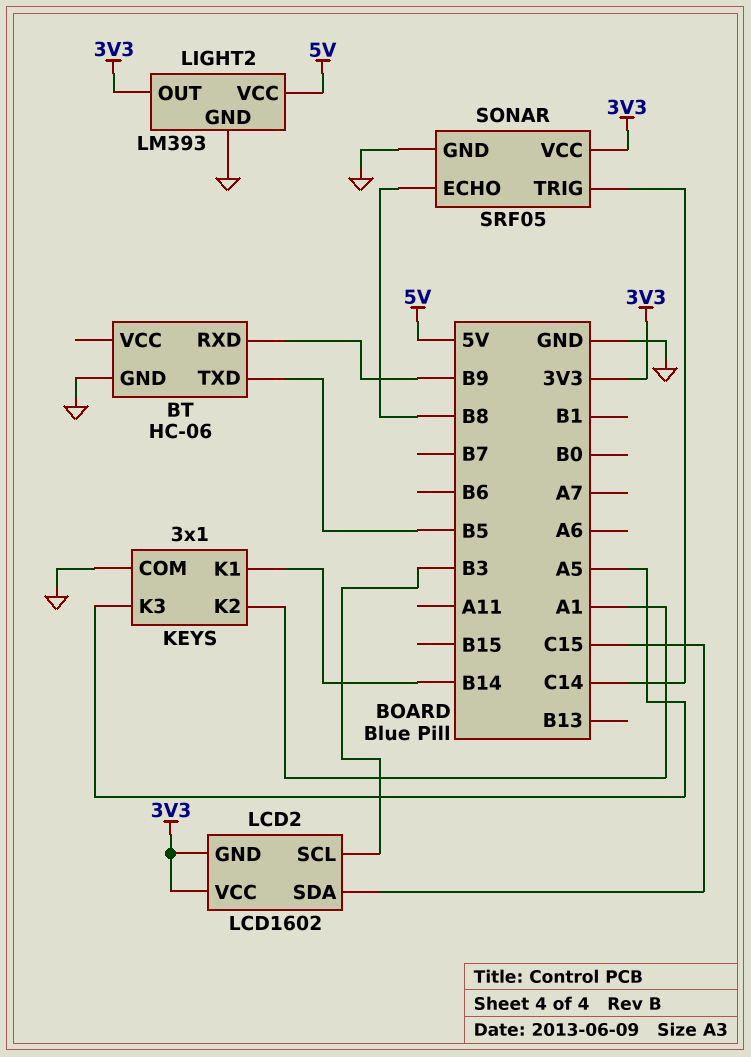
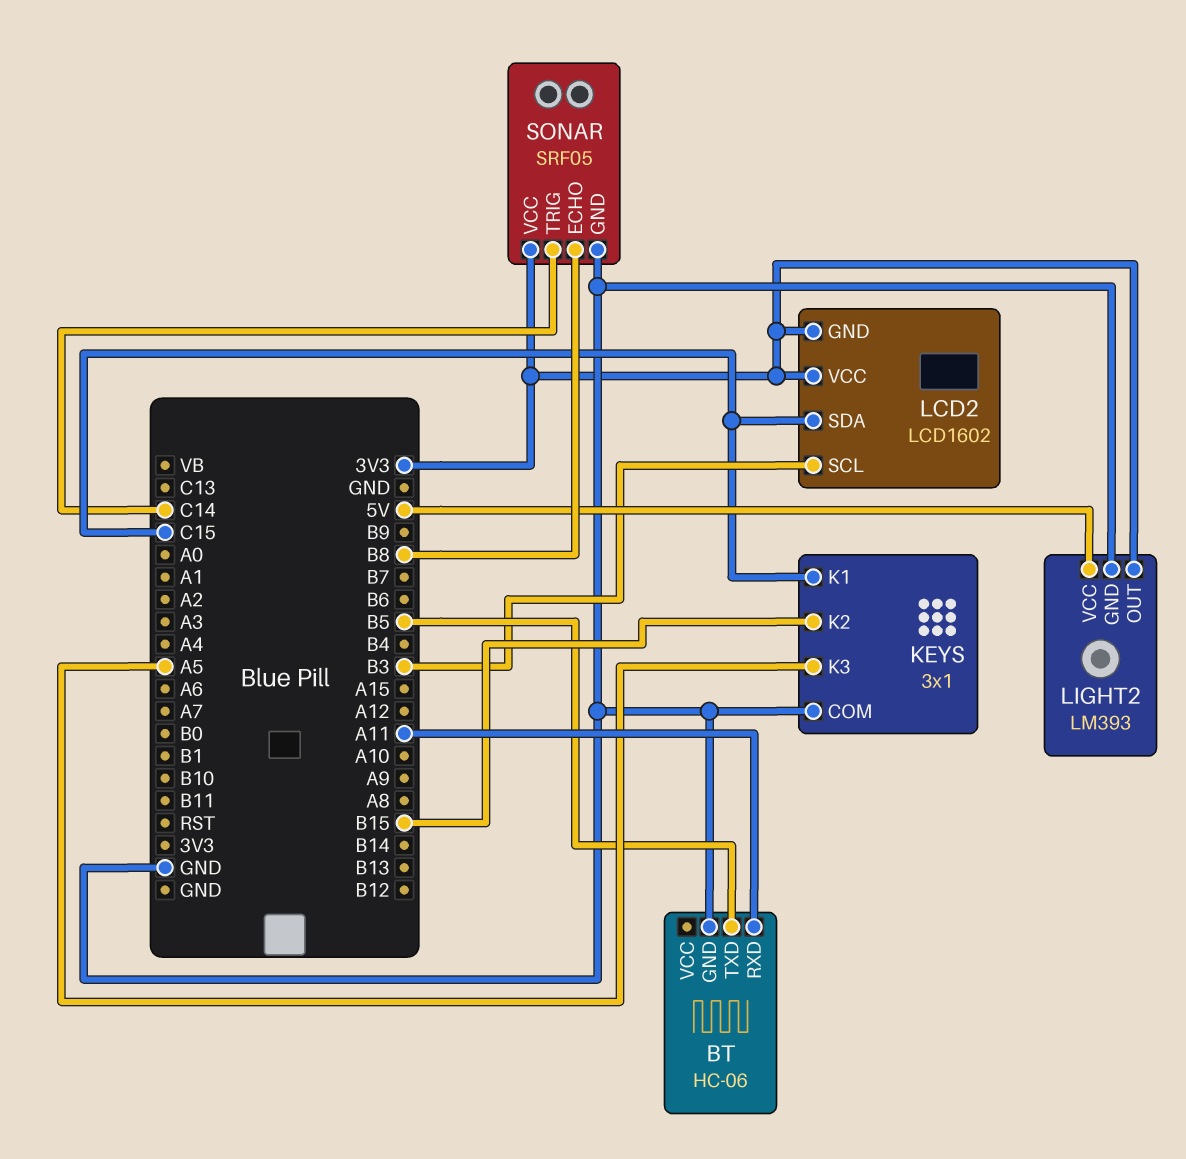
BT pin RXD: B9 -> A11
KEYS pin K1: B14 -> C15
KEYS pin K2: A1 -> B15

